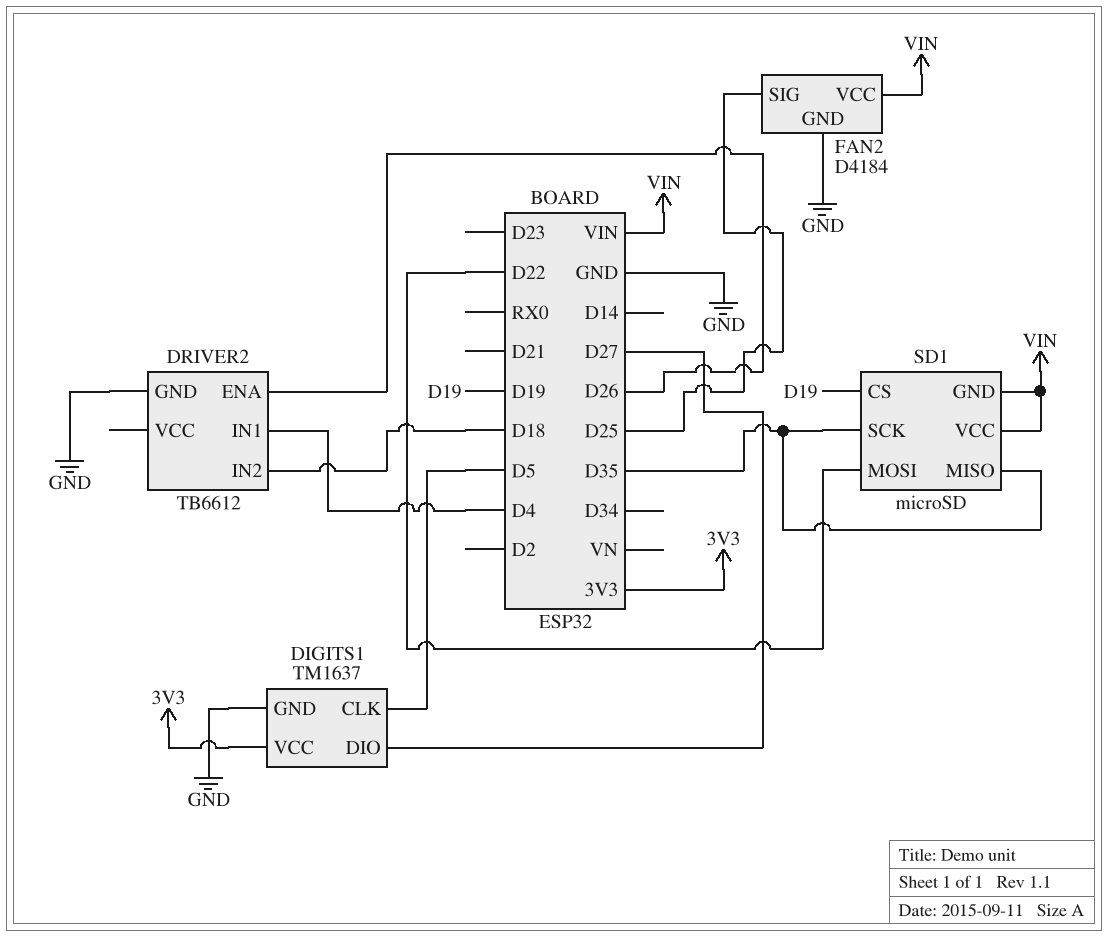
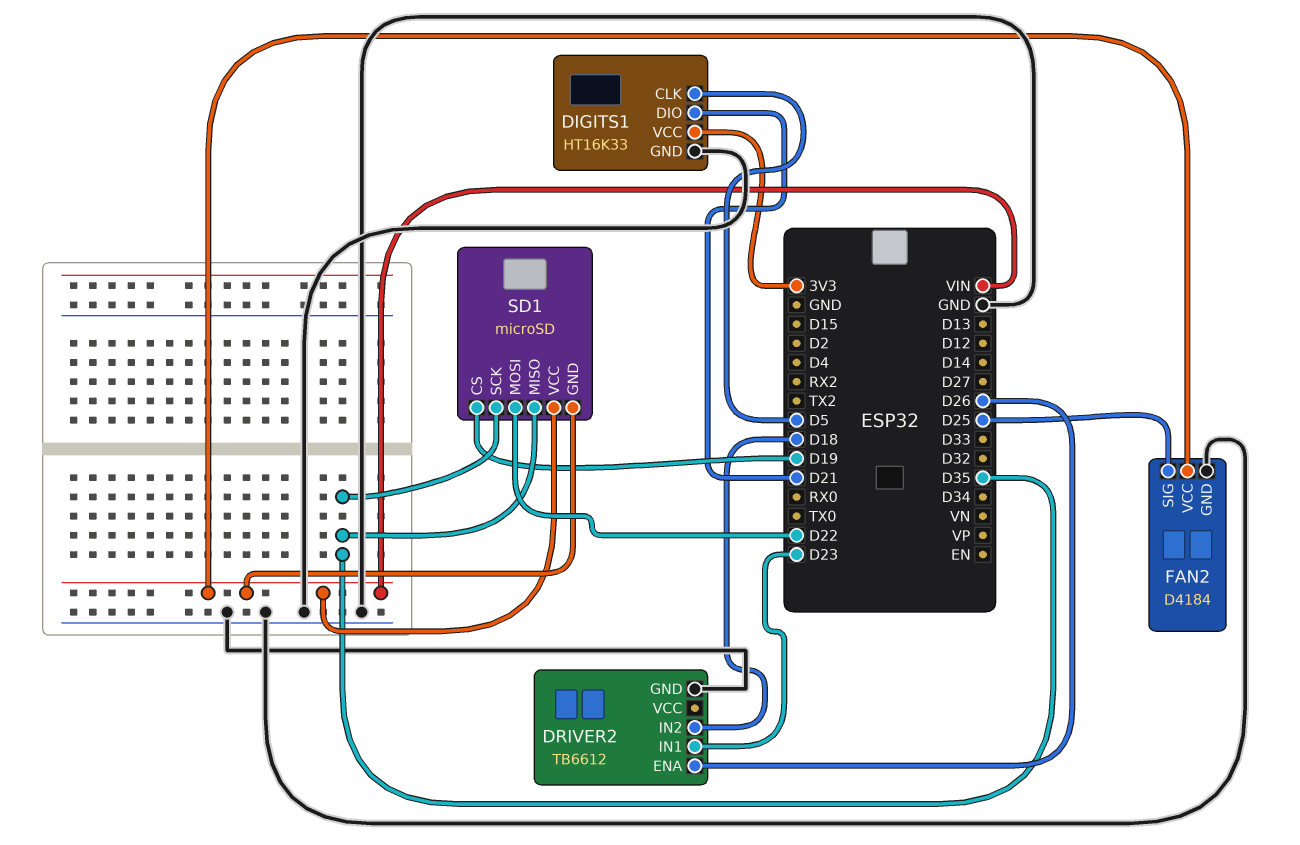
DIGITS1: TM1637 -> HT16K33
DIGITS1 pin DIO: D27 -> D21
DRIVER2 pin IN1: D4 -> D23

